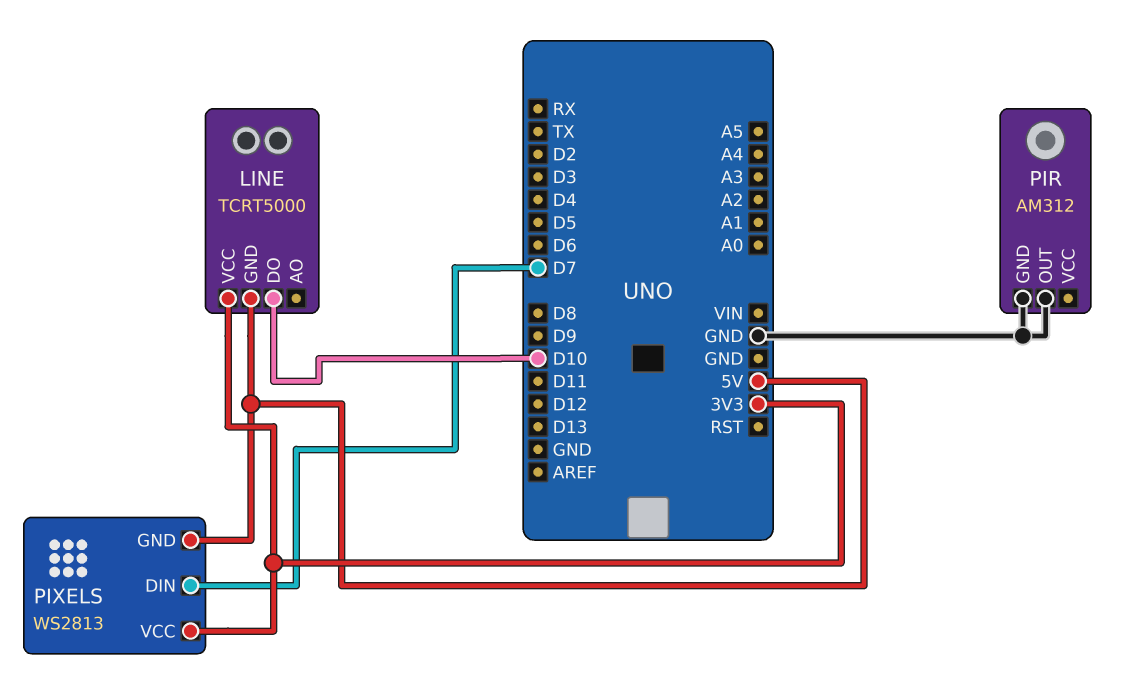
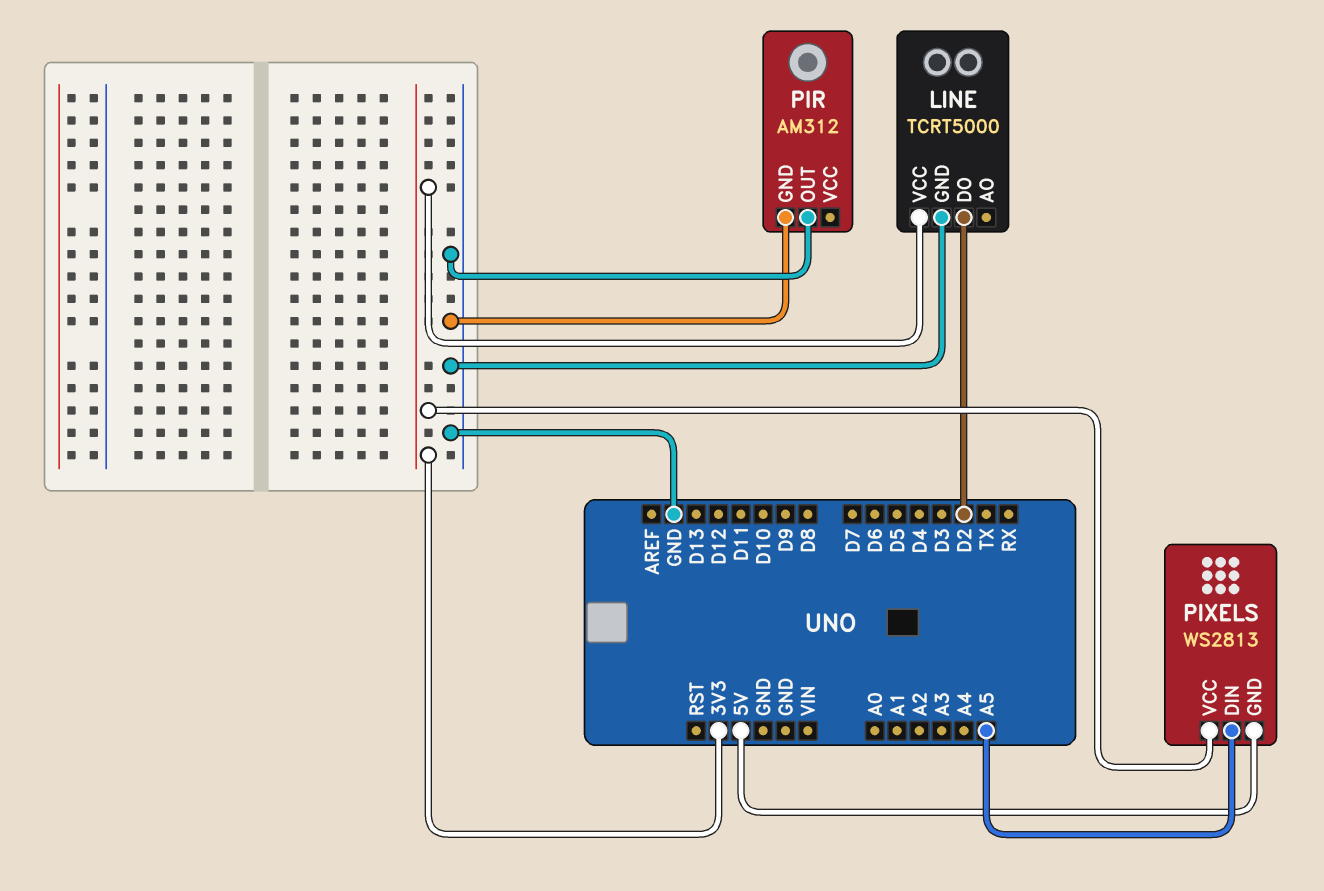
LINE pin DO: D10 -> D2
LINE pin GND: 5V -> GND
PIXELS pin DIN: D7 -> A5

